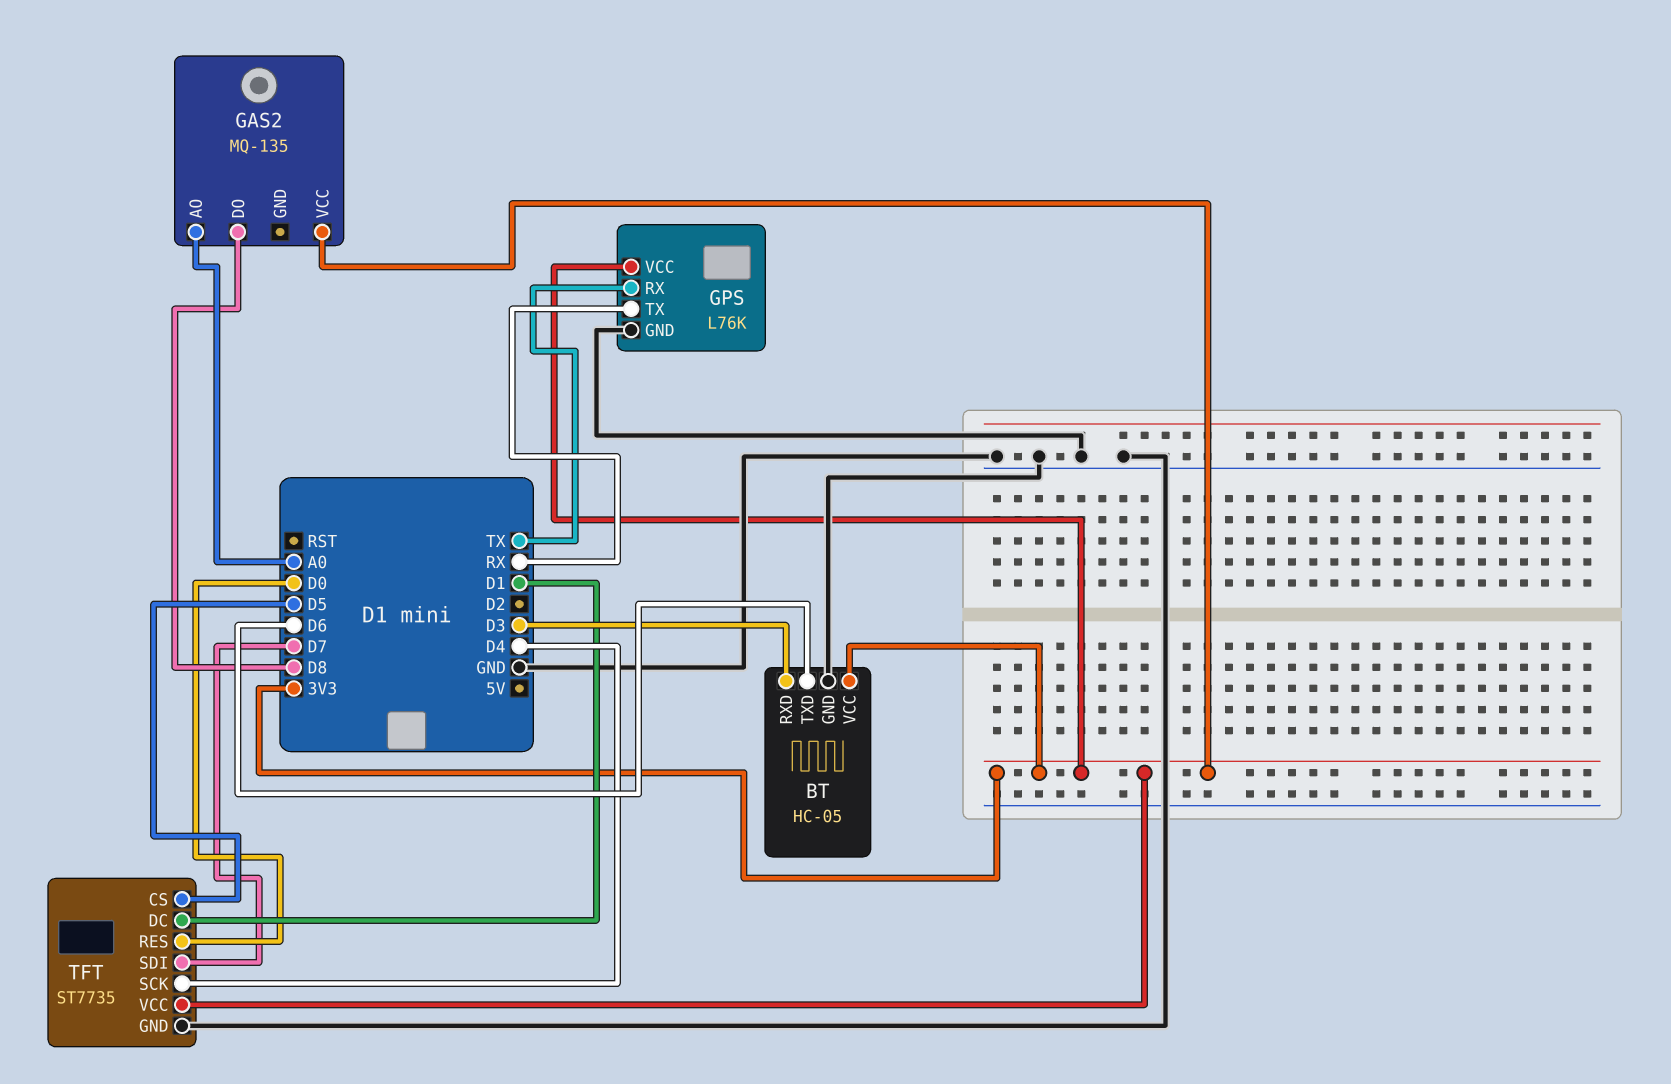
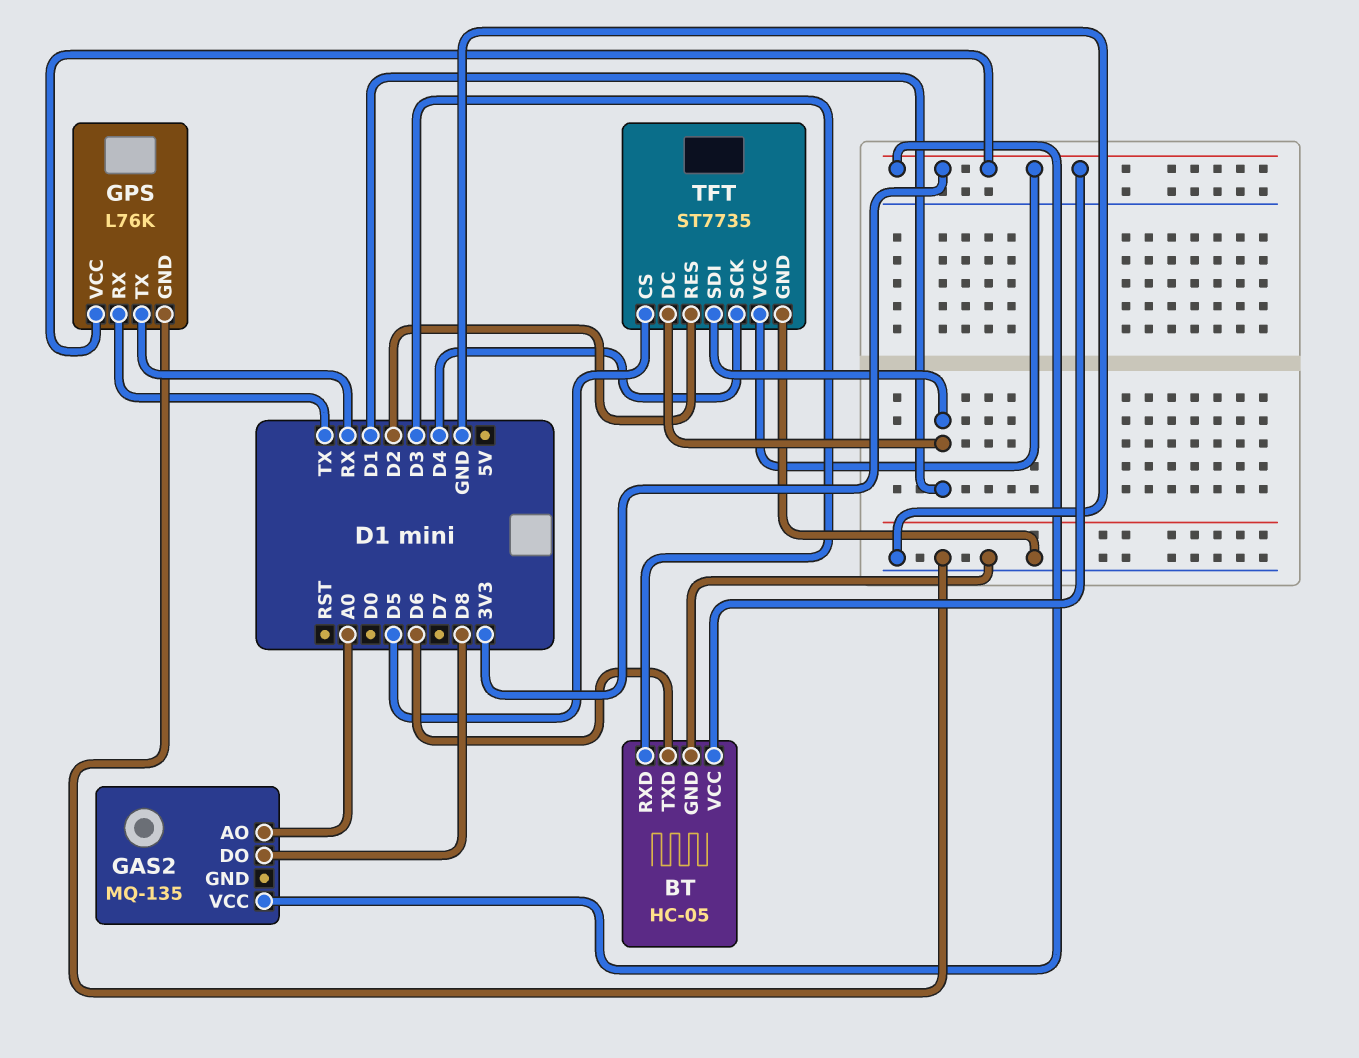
TFT pin RES: D0 -> D2
TFT pin SDI: D7 -> D1

